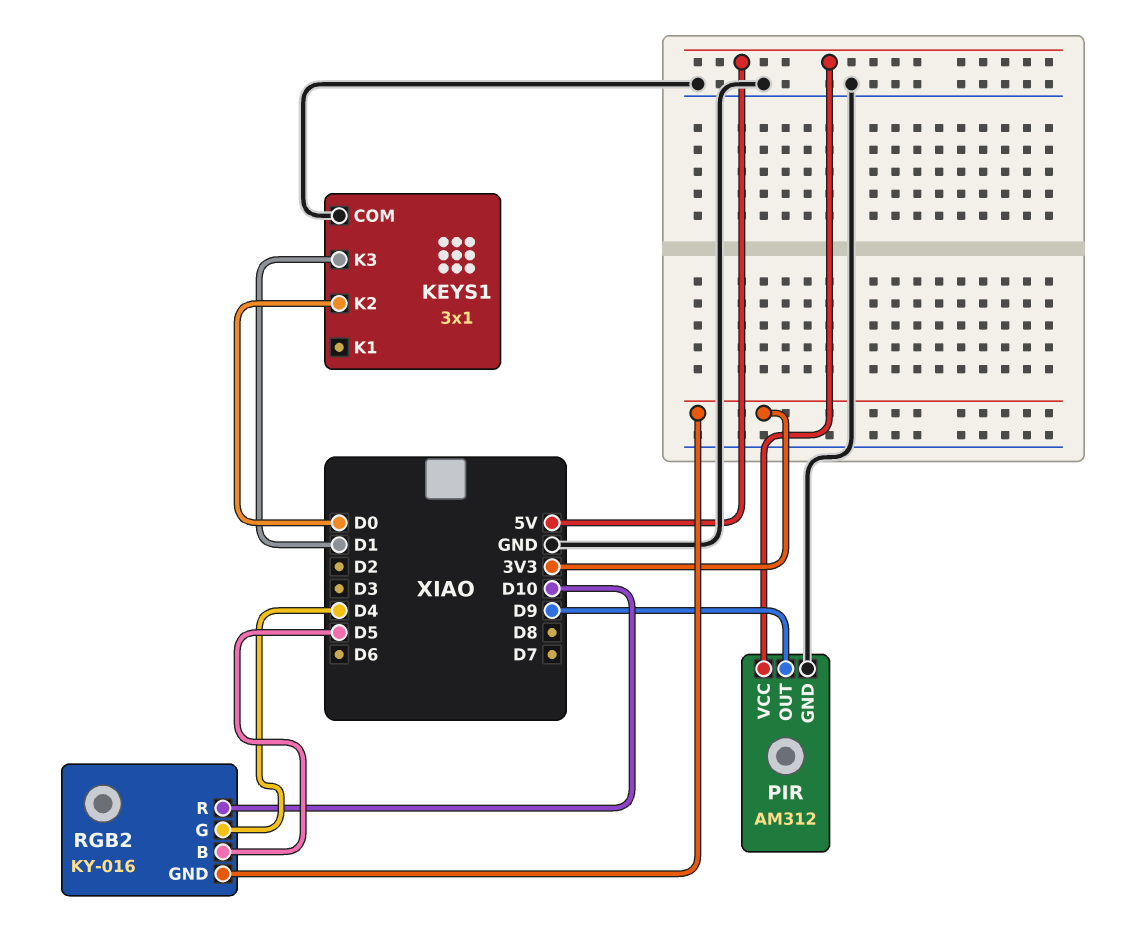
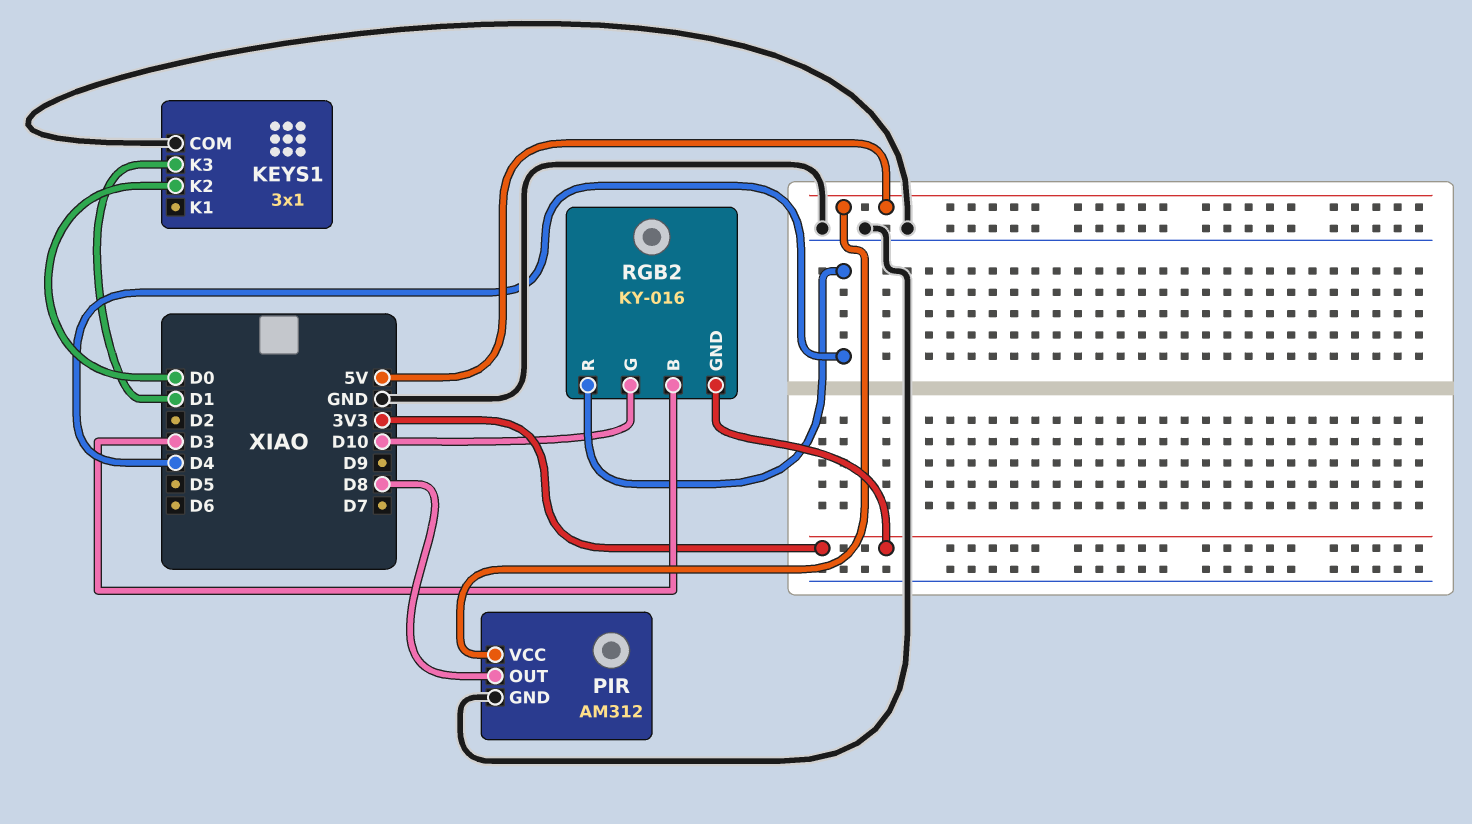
PIR pin OUT: D9 -> D8
RGB2 pin B: D5 -> D3
RGB2 pin G: D4 -> D10
RGB2 pin R: D10 -> D4

